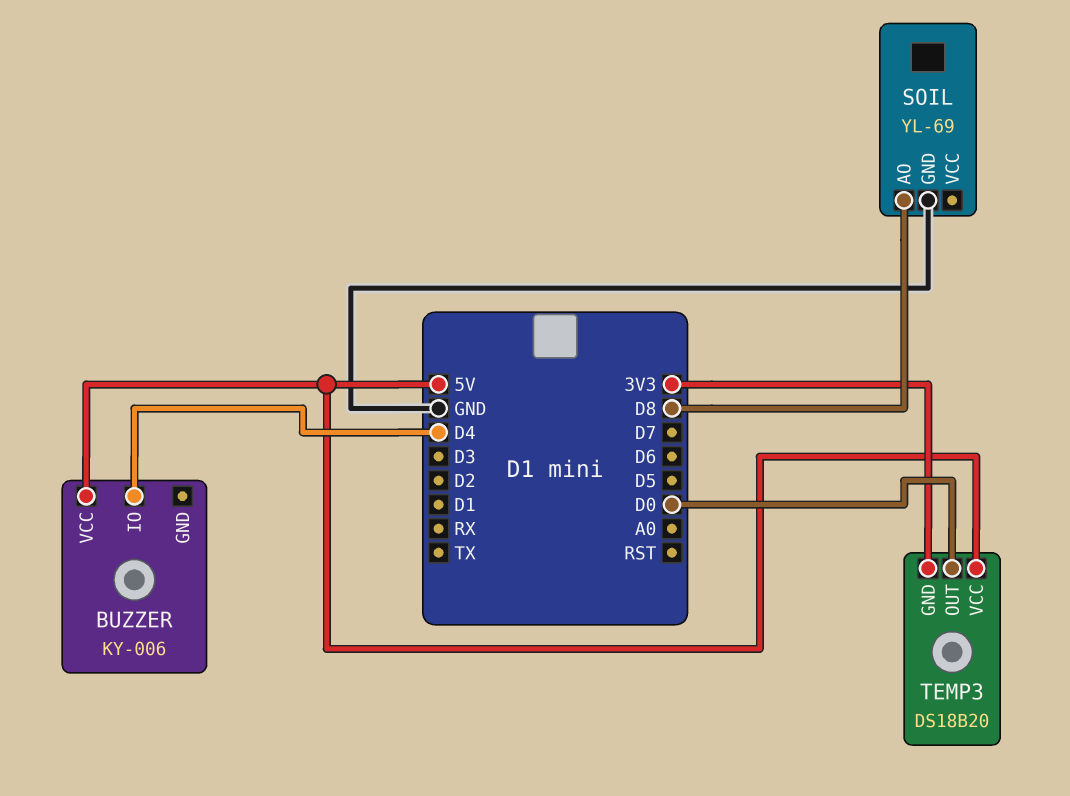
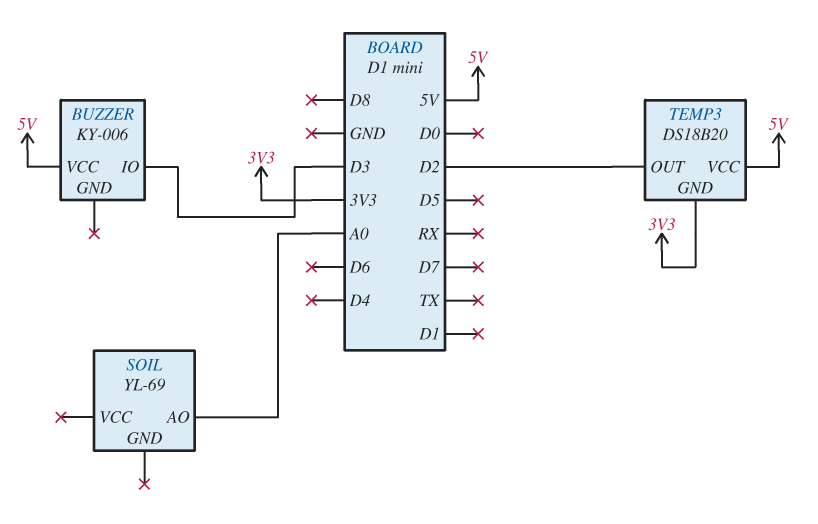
BUZZER pin IO: D4 -> D3
SOIL pin AO: D8 -> A0
SOIL pin GND: GND -> none
TEMP3 pin OUT: D0 -> D2

